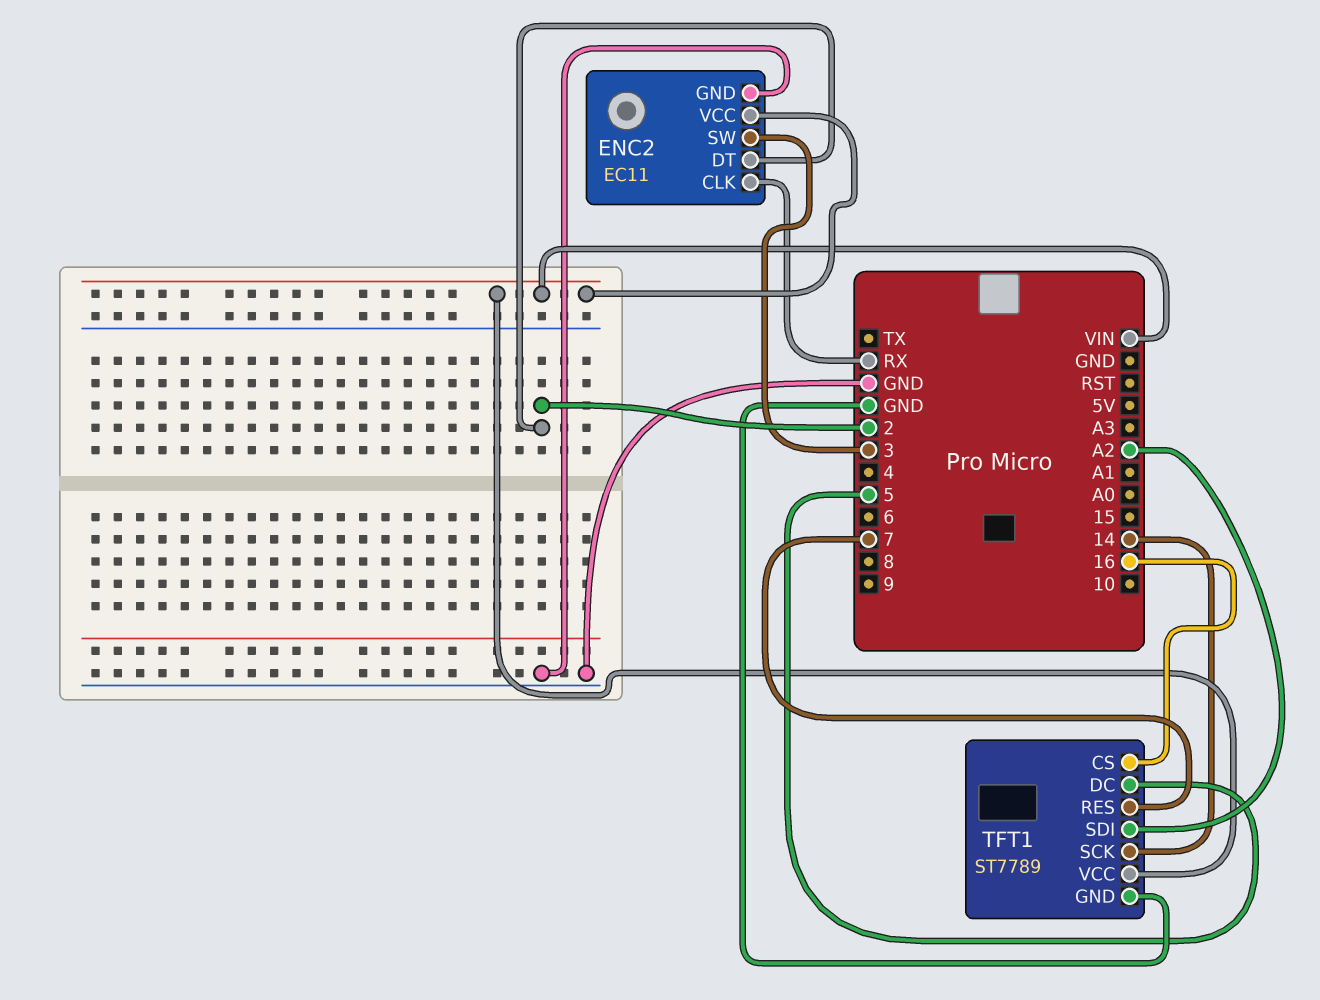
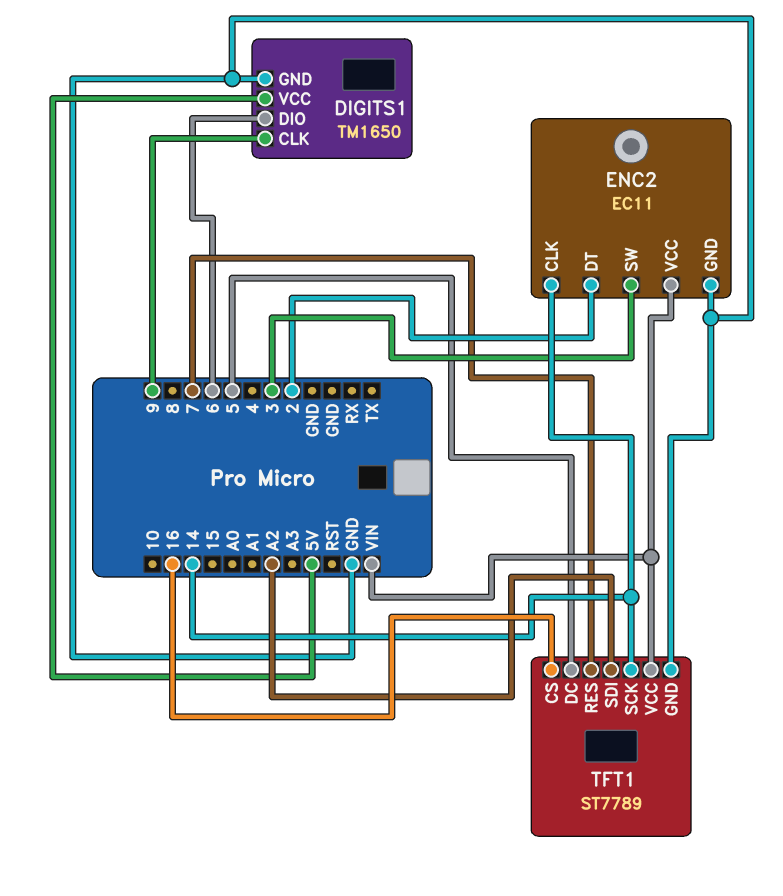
DIGITS1: none -> TM1650
DIGITS1 pin CLK: none -> 9
DIGITS1 pin DIO: none -> 6
DIGITS1 pin GND: none -> GND
DIGITS1 pin VCC: none -> 5V
ENC2 pin CLK: RX -> 14

